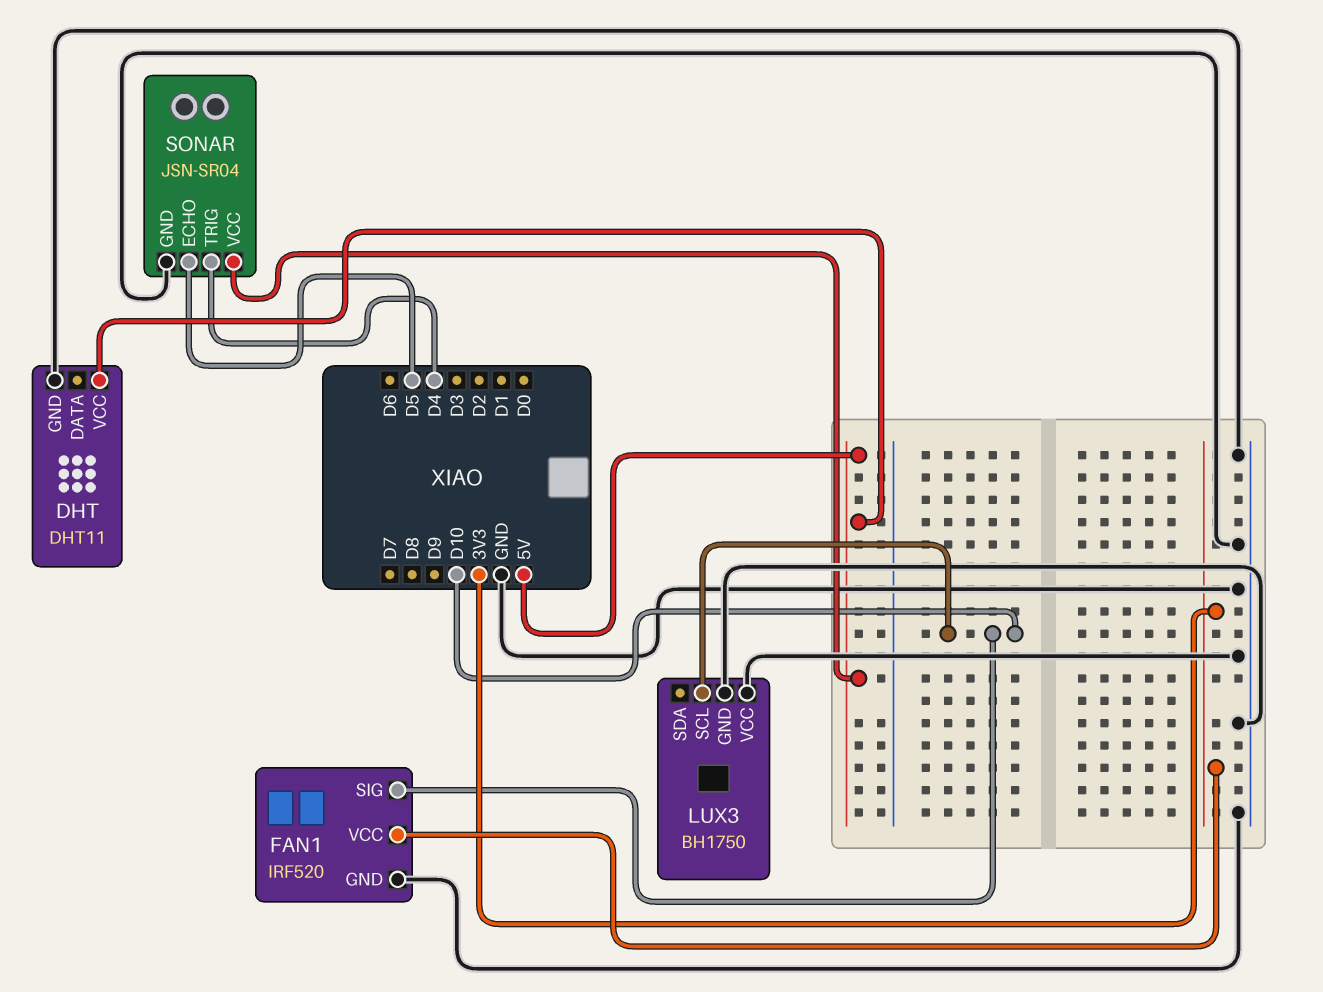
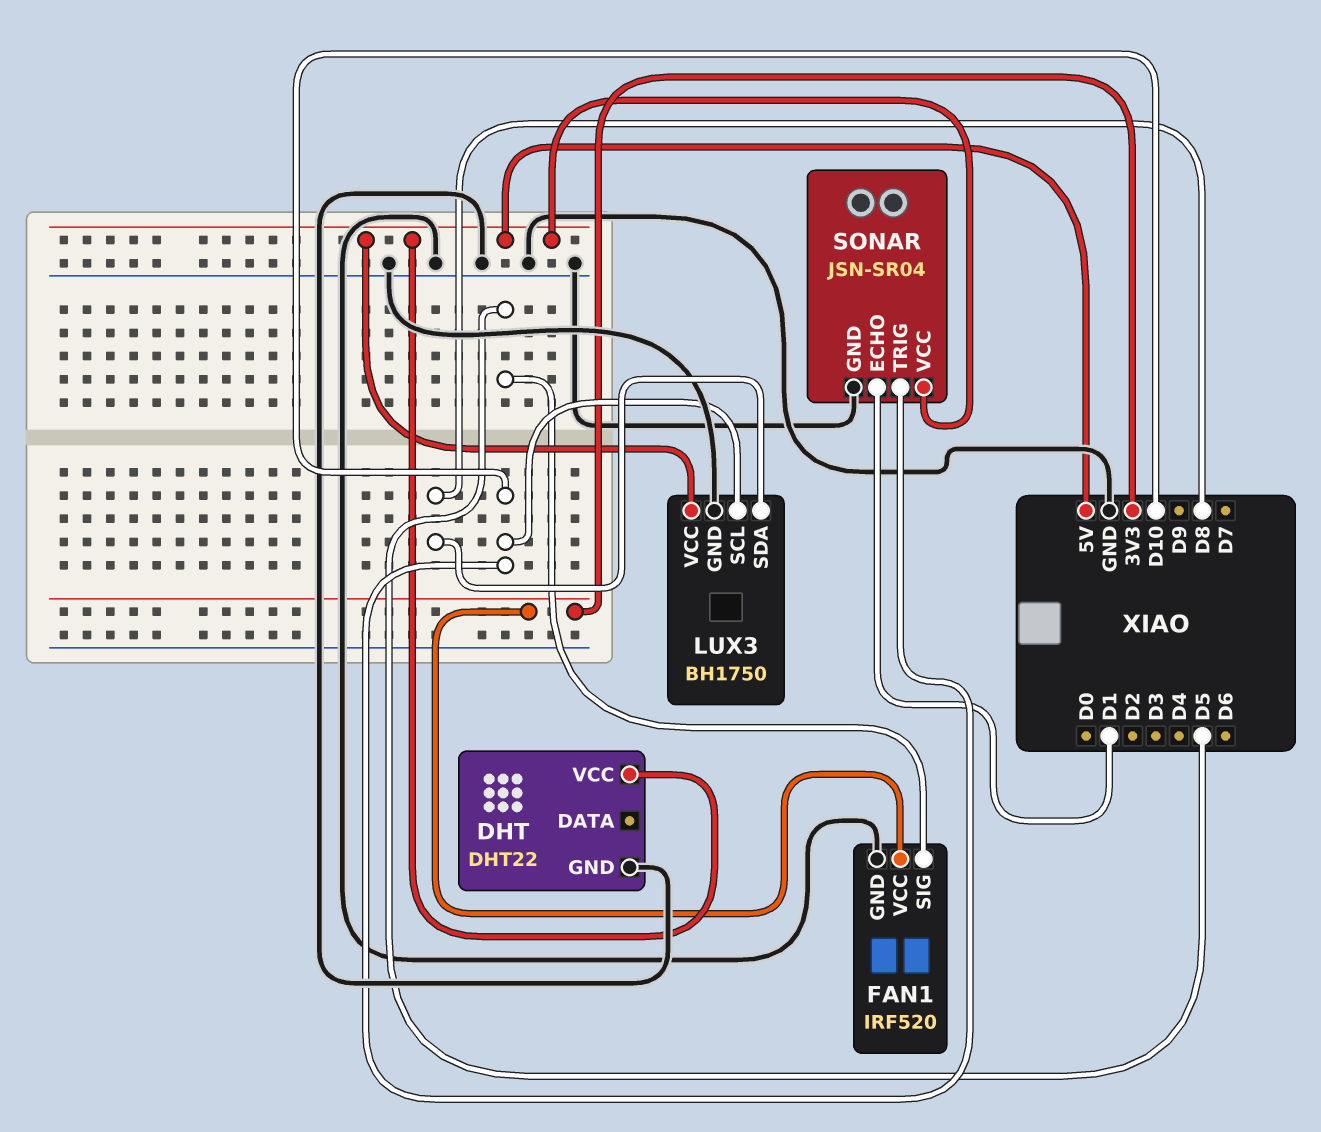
DHT: DHT11 -> DHT22
FAN1 pin SIG: D10 -> D5
LUX3 pin SDA: none -> D8
LUX3 pin VCC: GND -> 5V
SONAR pin ECHO: D5 -> D1
SONAR pin TRIG: D4 -> D10

